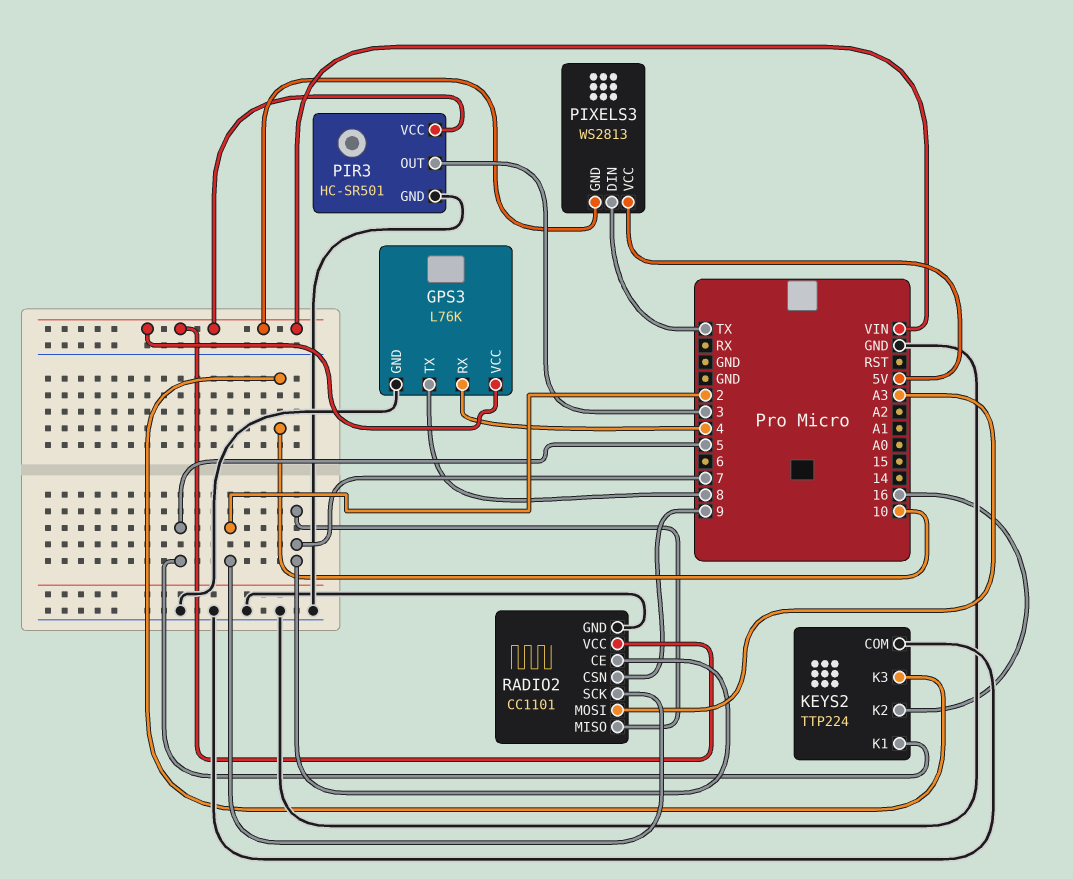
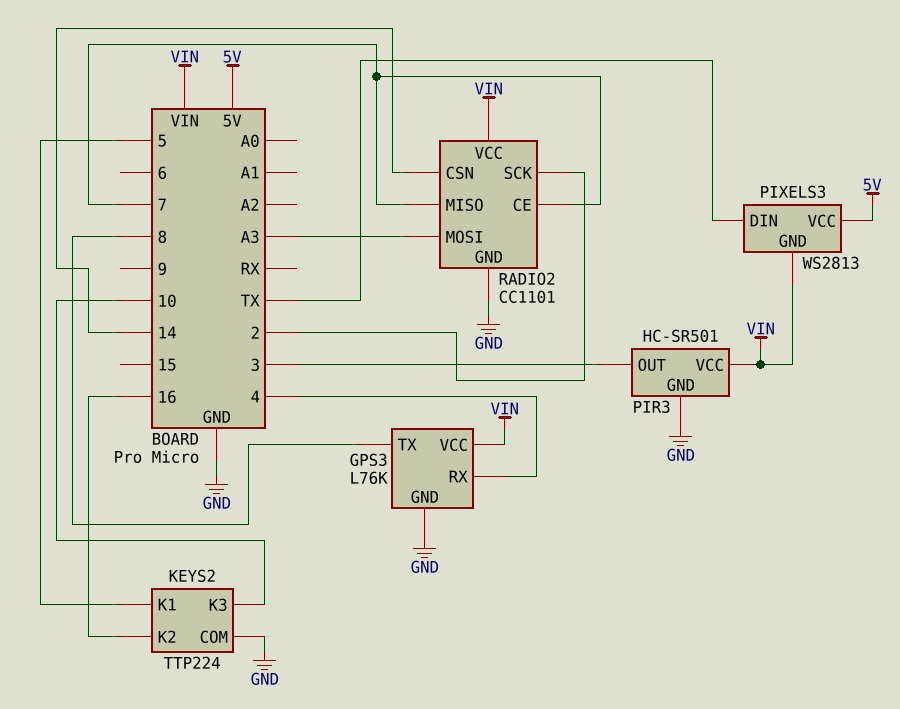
RADIO2 pin CSN: 9 -> 14

